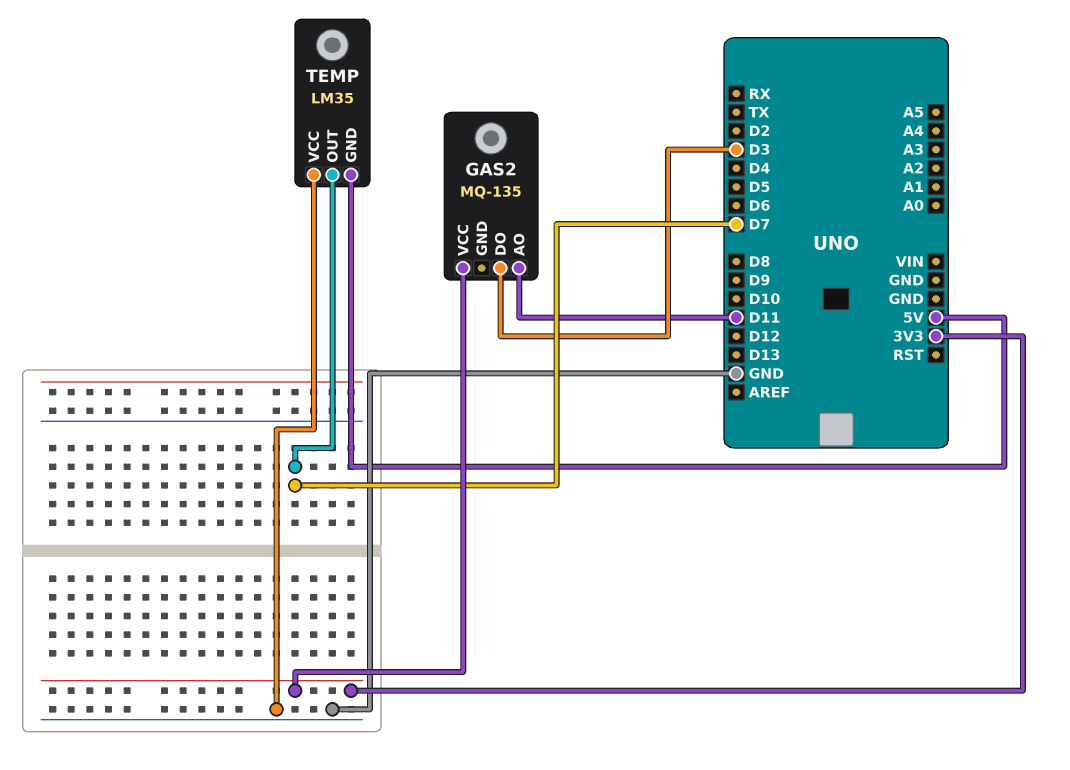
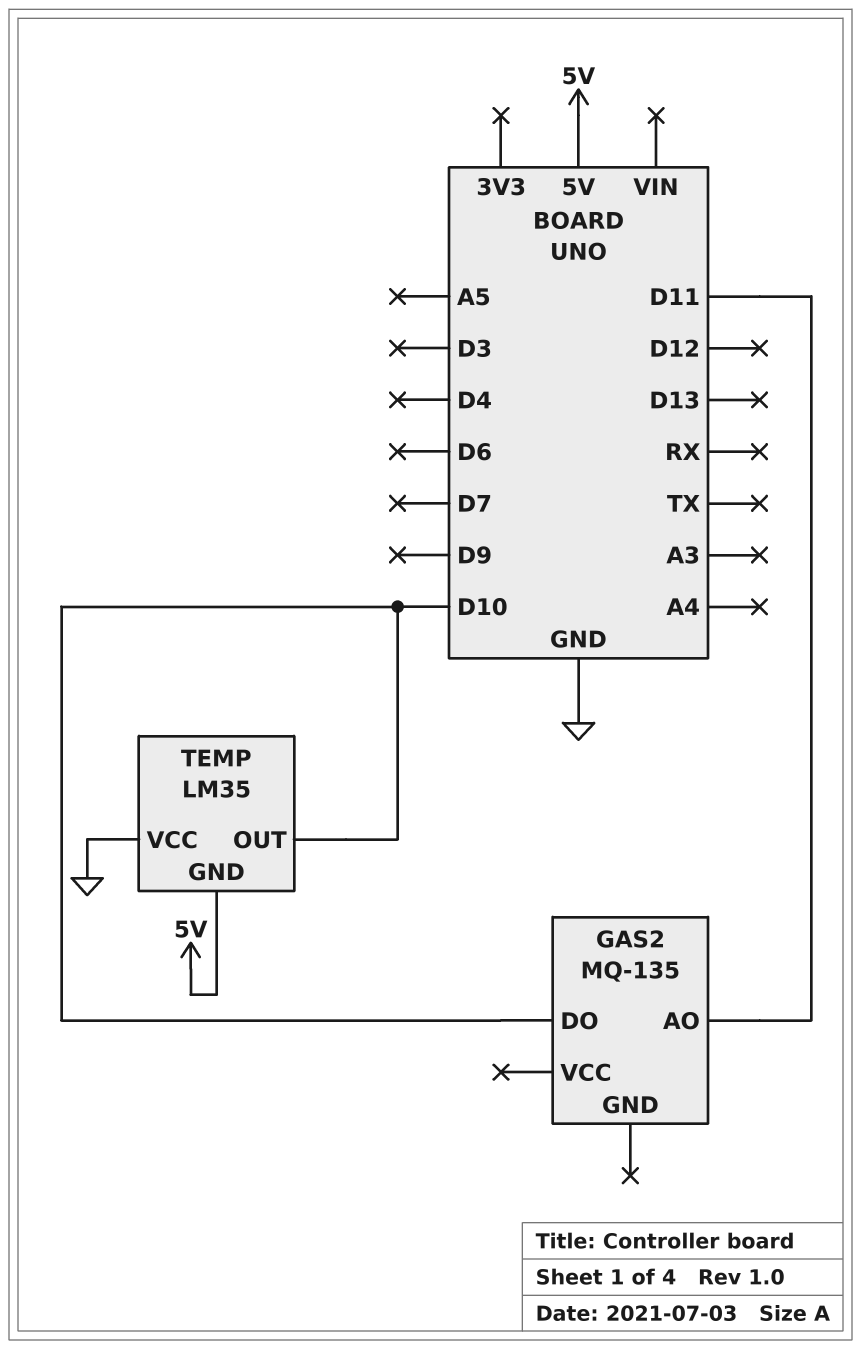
GAS2 pin DO: D3 -> D10
GAS2 pin VCC: 3V3 -> none
TEMP pin OUT: D7 -> D10

